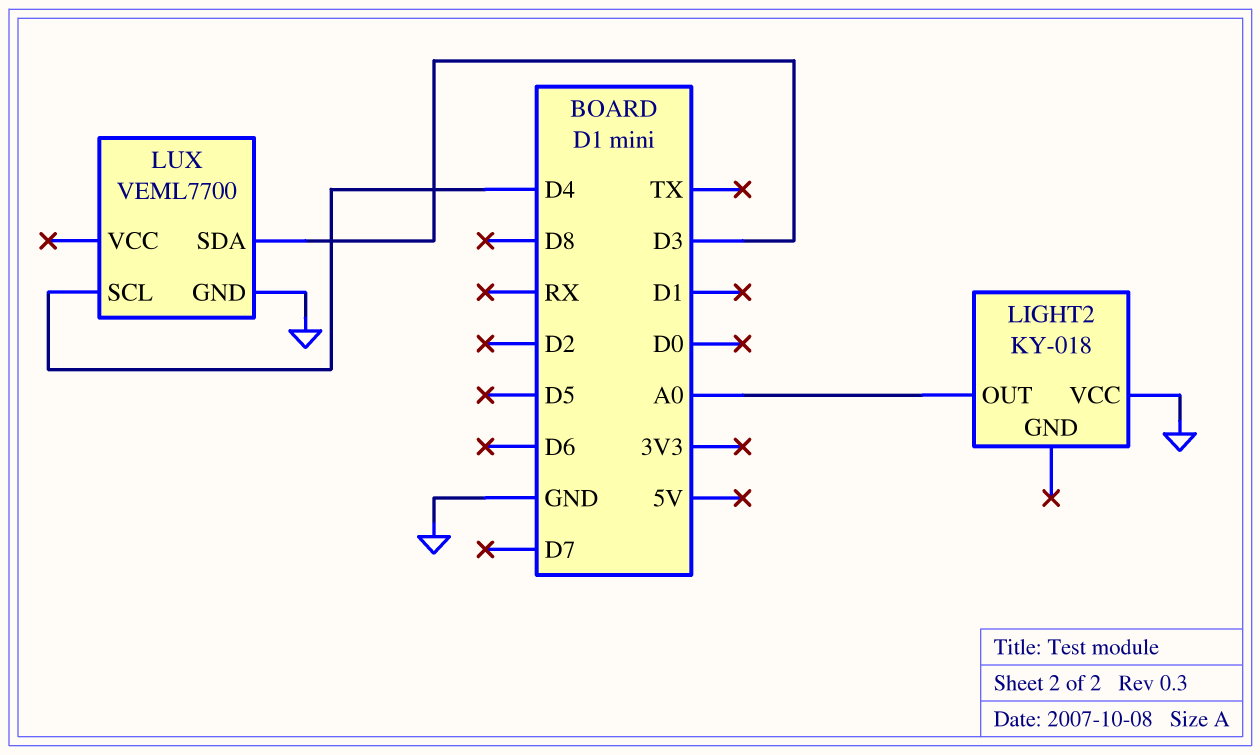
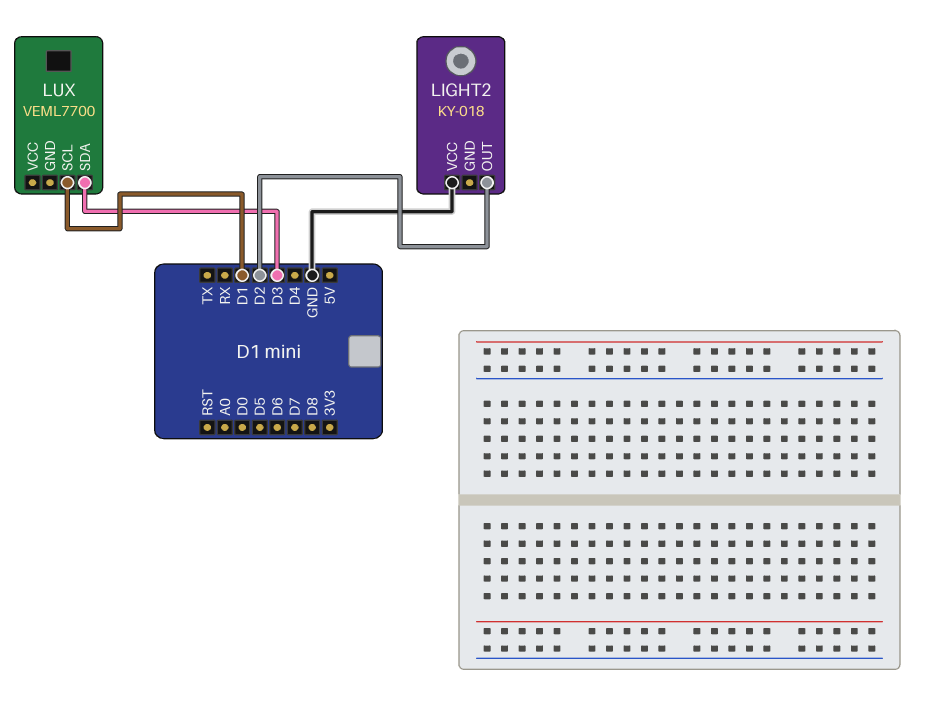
LIGHT2 pin OUT: A0 -> D2
LUX pin GND: GND -> none
LUX pin SCL: D4 -> D1

